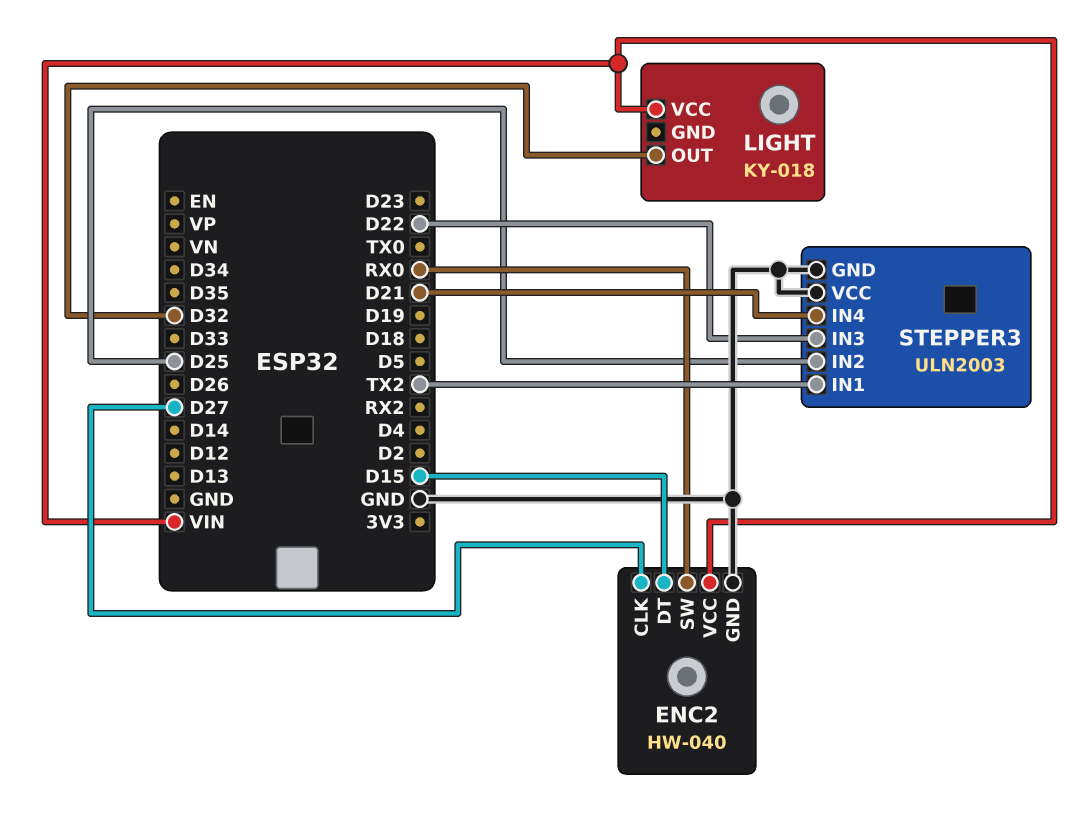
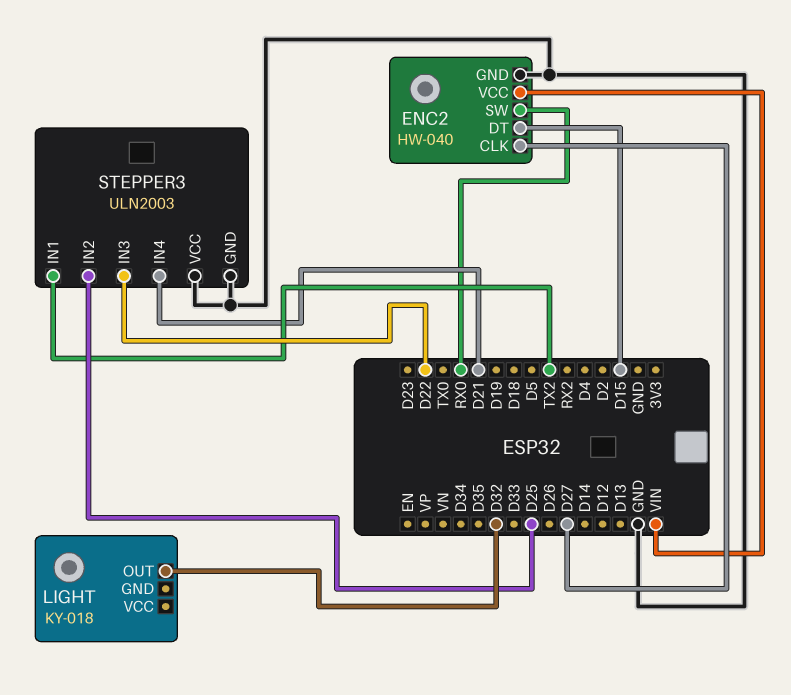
LIGHT pin VCC: VIN -> none

